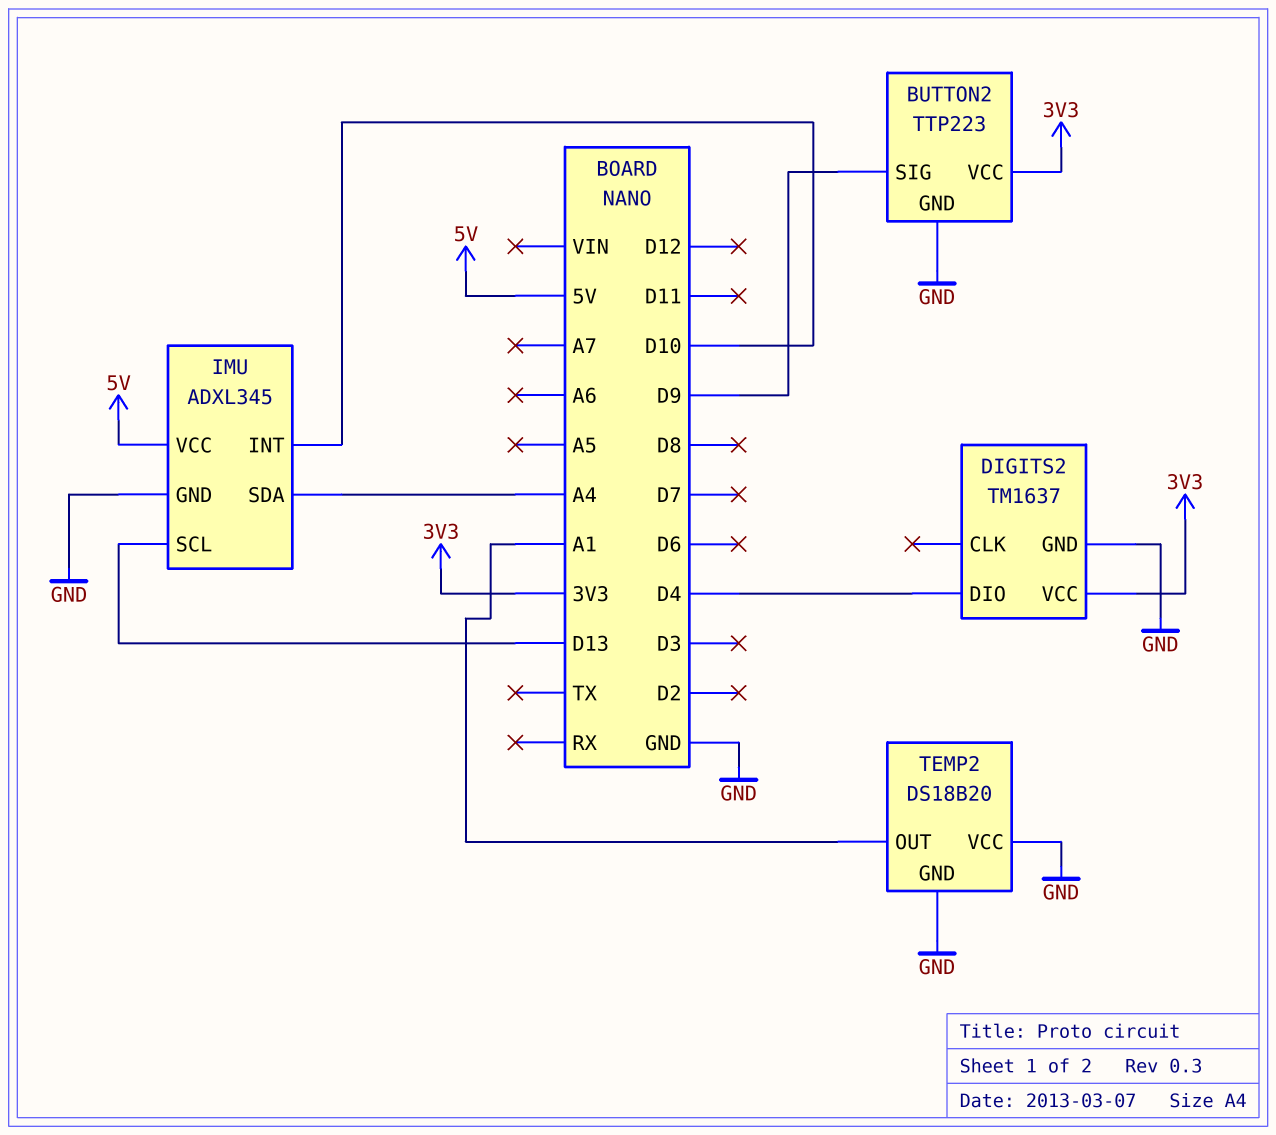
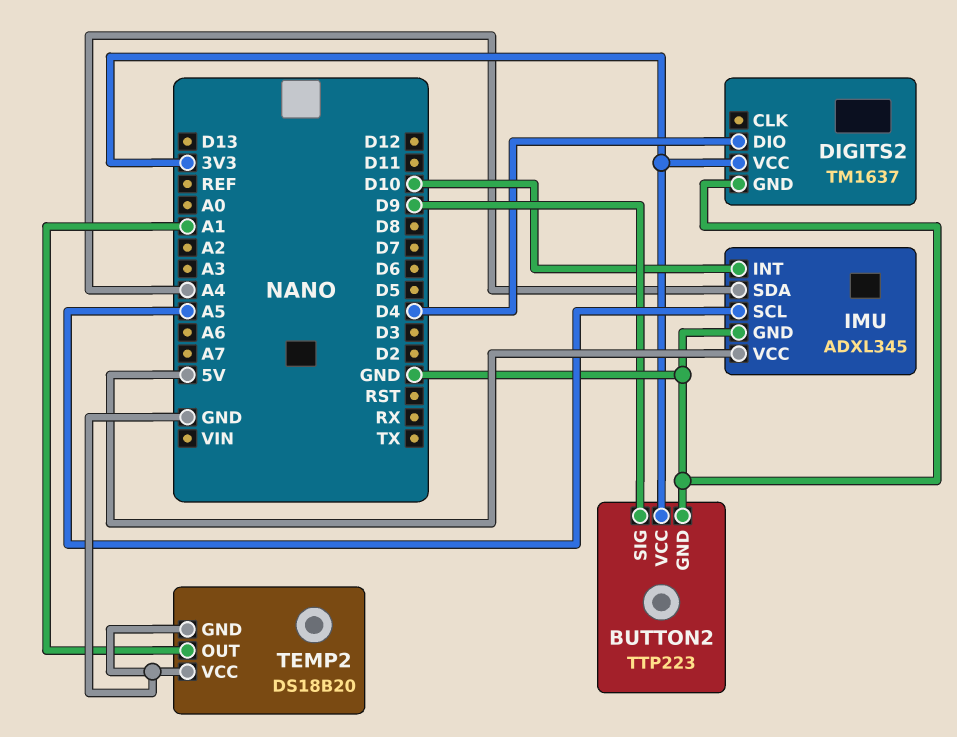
IMU pin SCL: D13 -> A5

